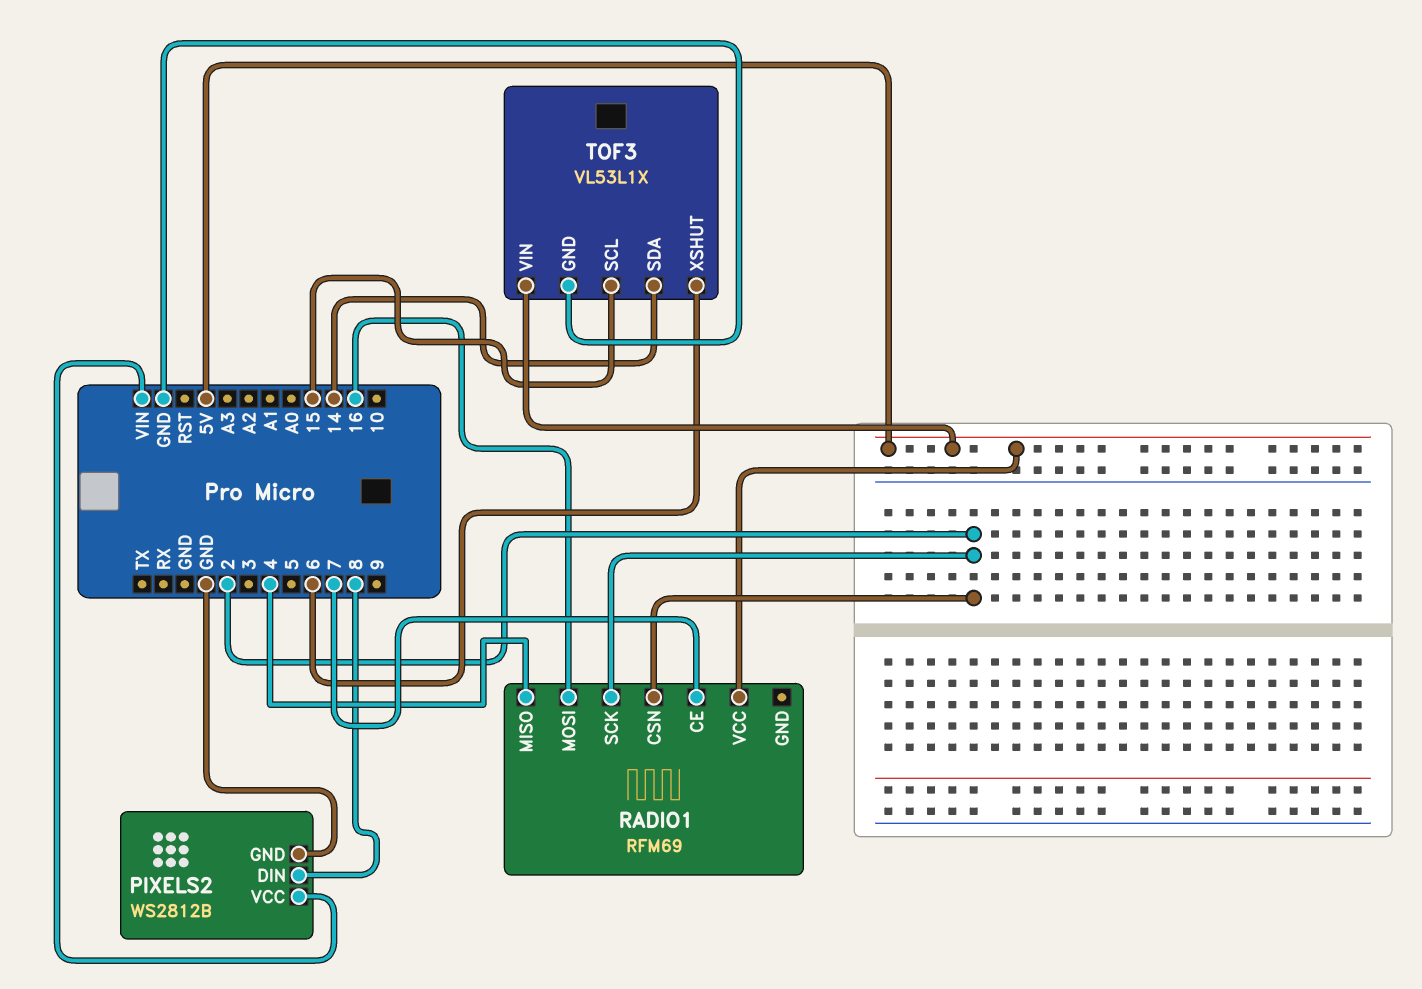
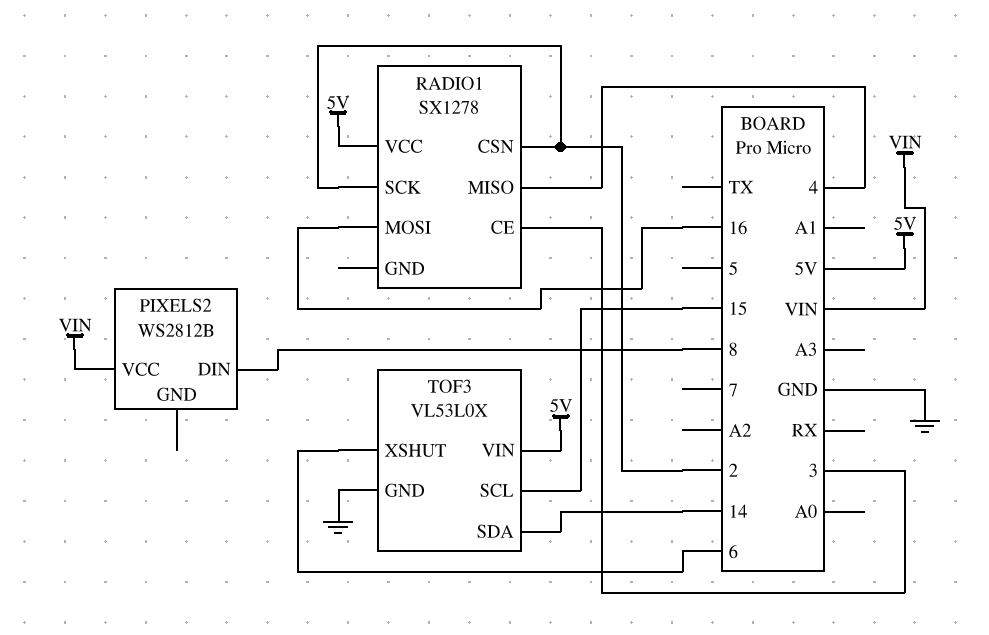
PIXELS2 pin GND: GND -> none
RADIO1: RFM69 -> SX1278
RADIO1 pin CE: 7 -> 3
TOF3: VL53L1X -> VL53L0X

